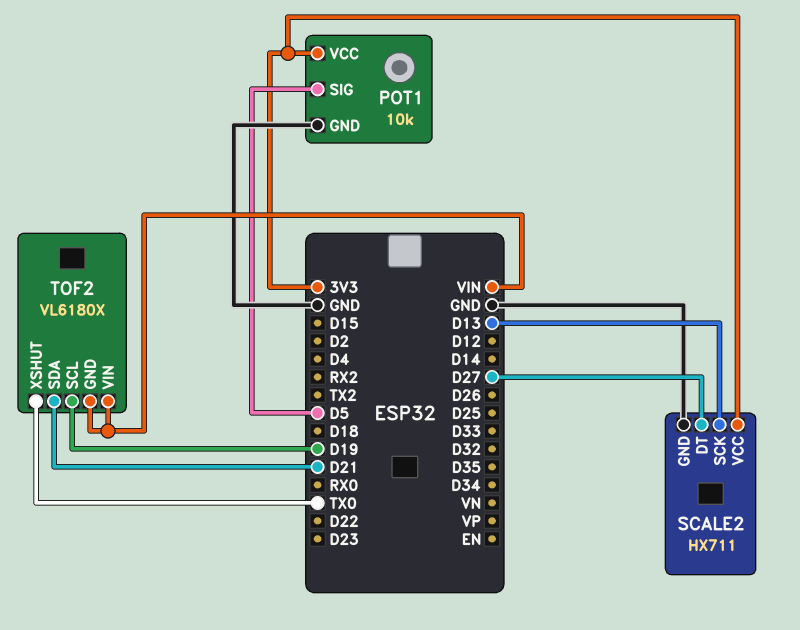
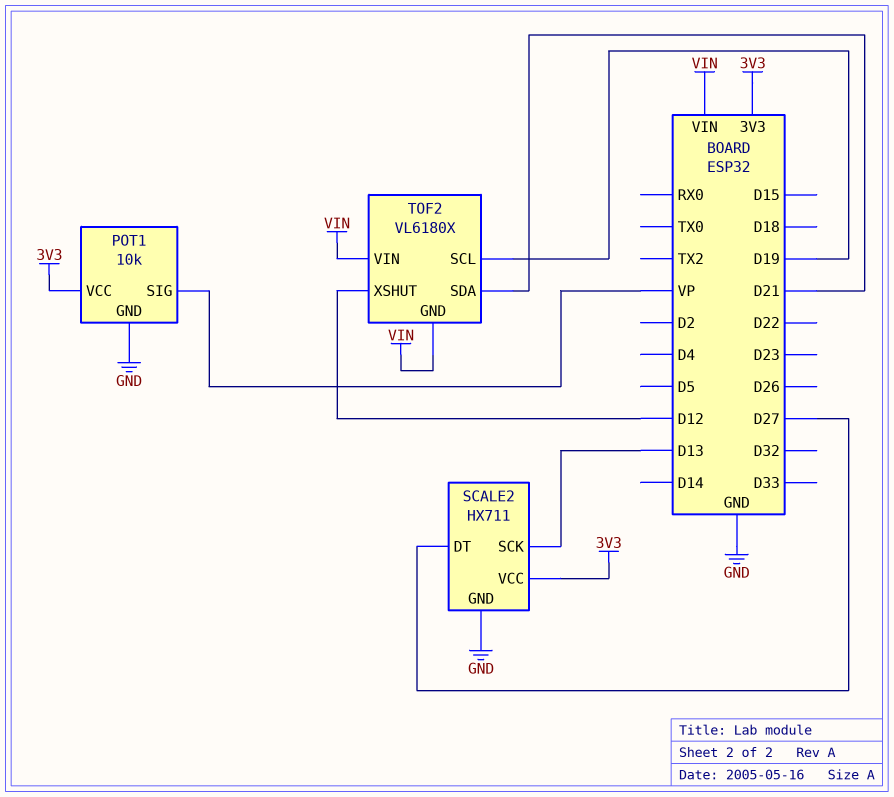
POT1 pin SIG: D5 -> VP
TOF2 pin XSHUT: TX0 -> D12

